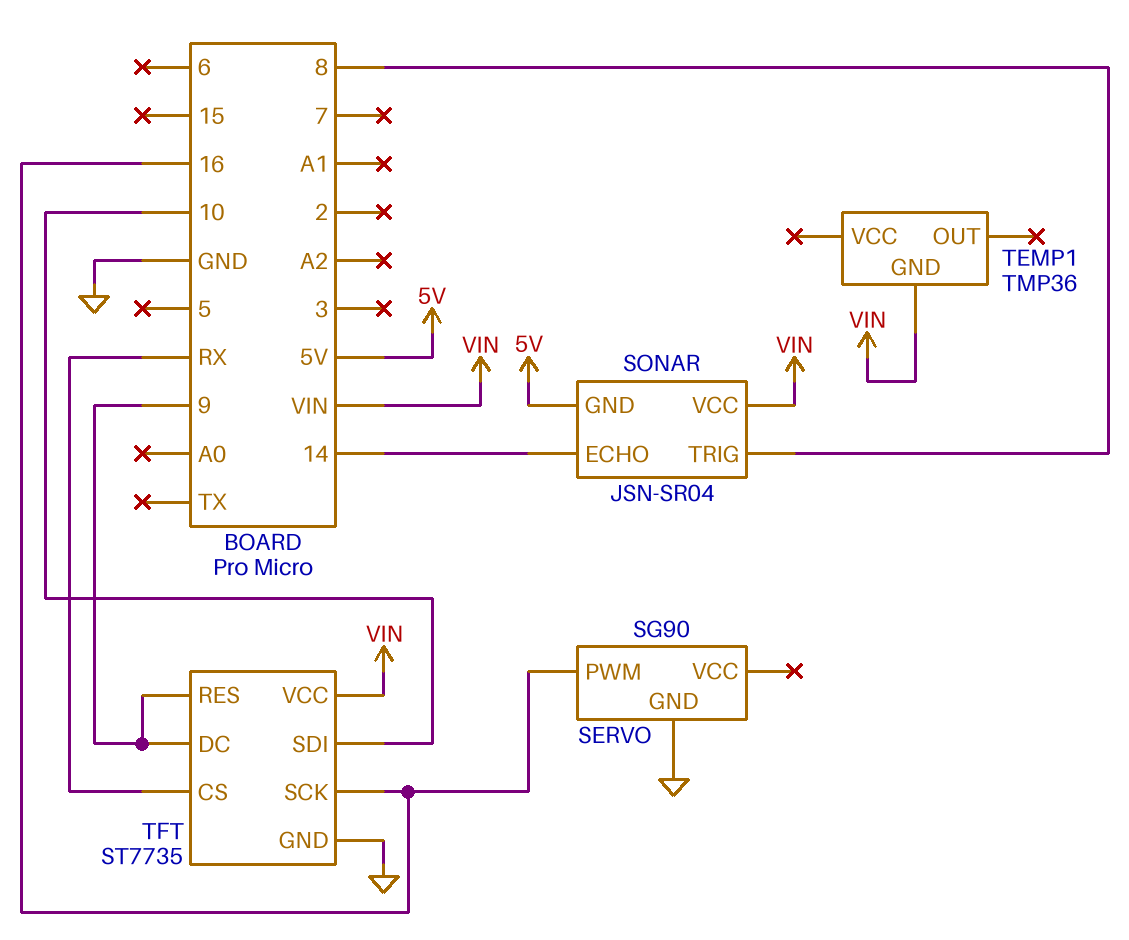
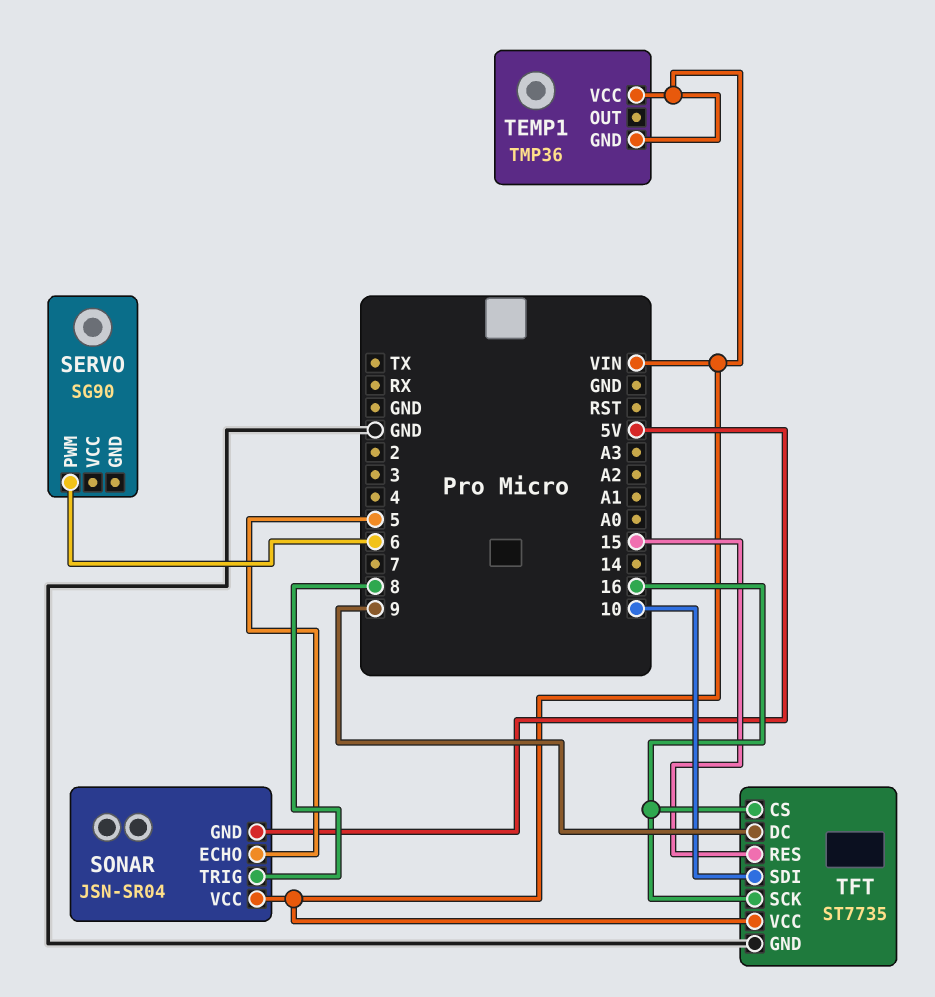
SERVO pin GND: GND -> none
SERVO pin PWM: 16 -> 6
SONAR pin ECHO: 14 -> 5
TEMP1 pin VCC: none -> VIN
TFT pin CS: RX -> 16
TFT pin RES: 9 -> 15

